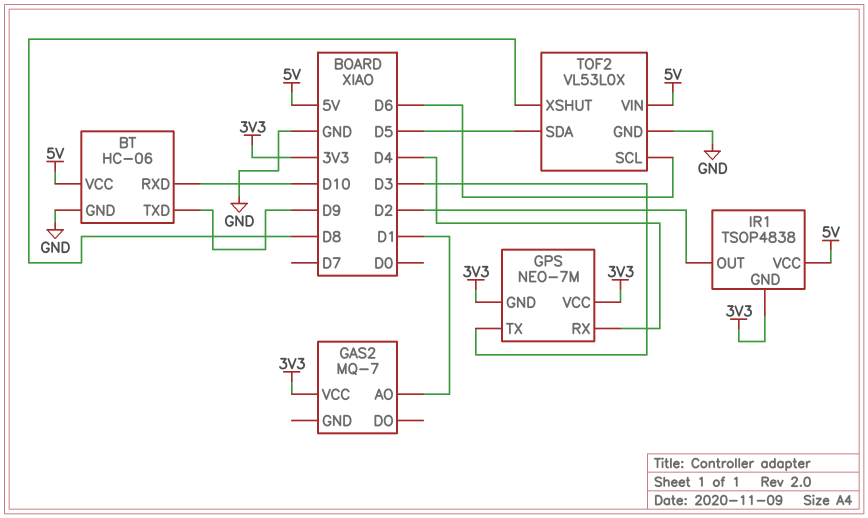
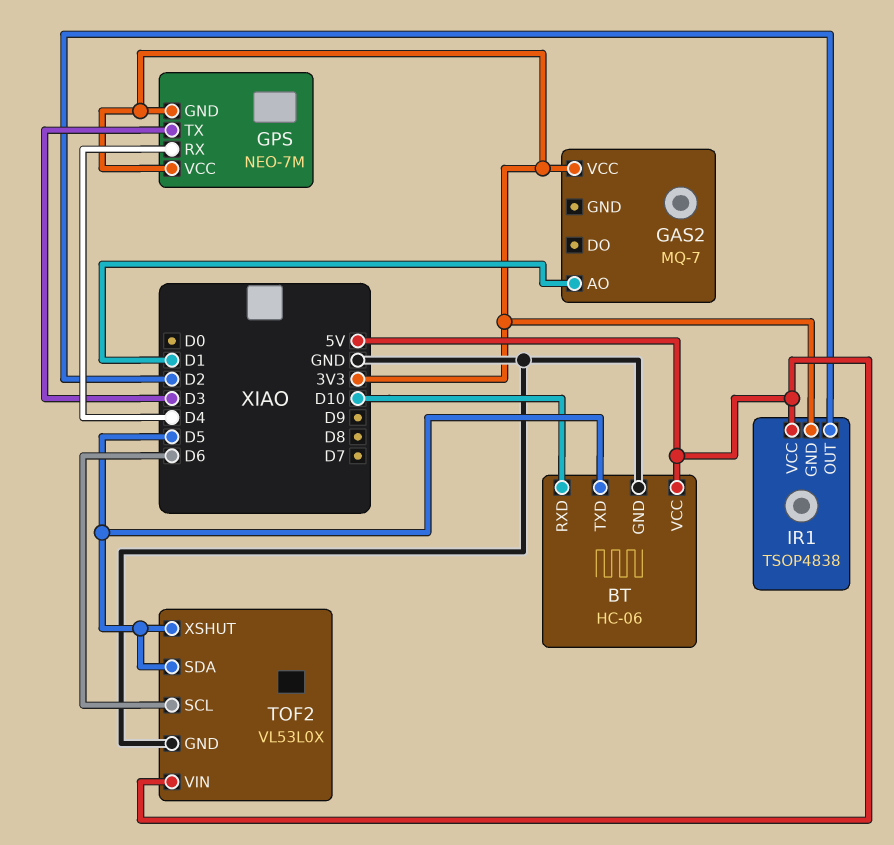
BT pin TXD: D9 -> D5
TOF2 pin XSHUT: D8 -> D5

